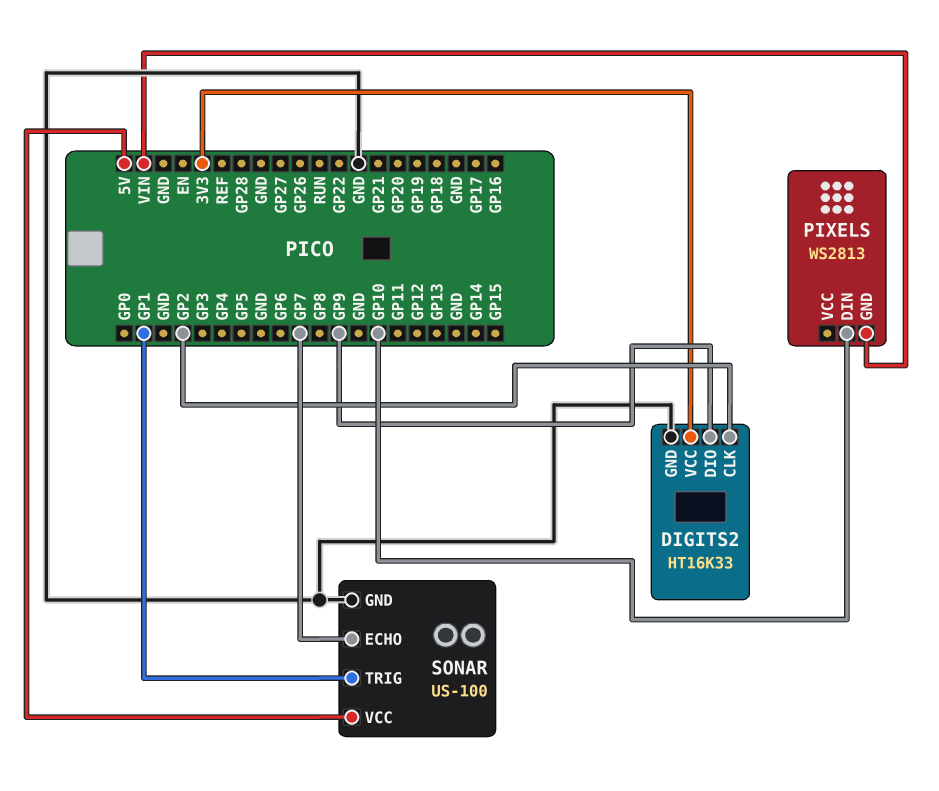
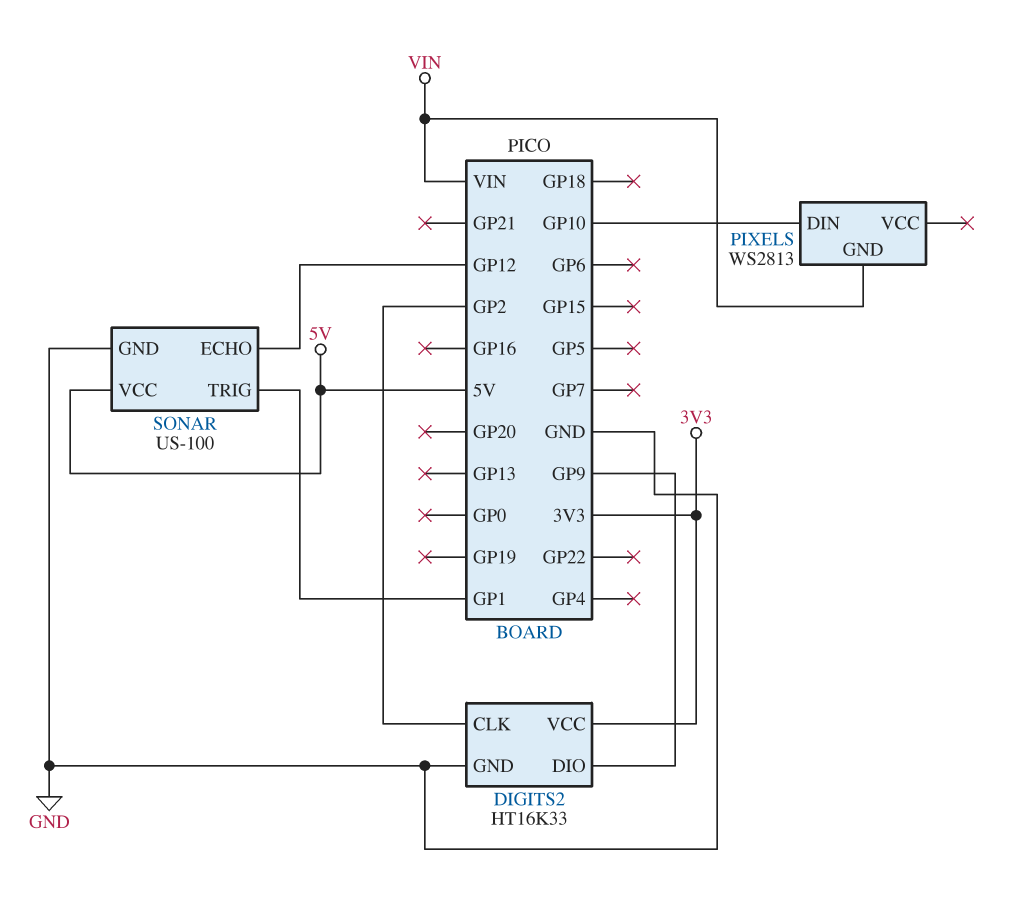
SONAR pin ECHO: GP7 -> GP12

